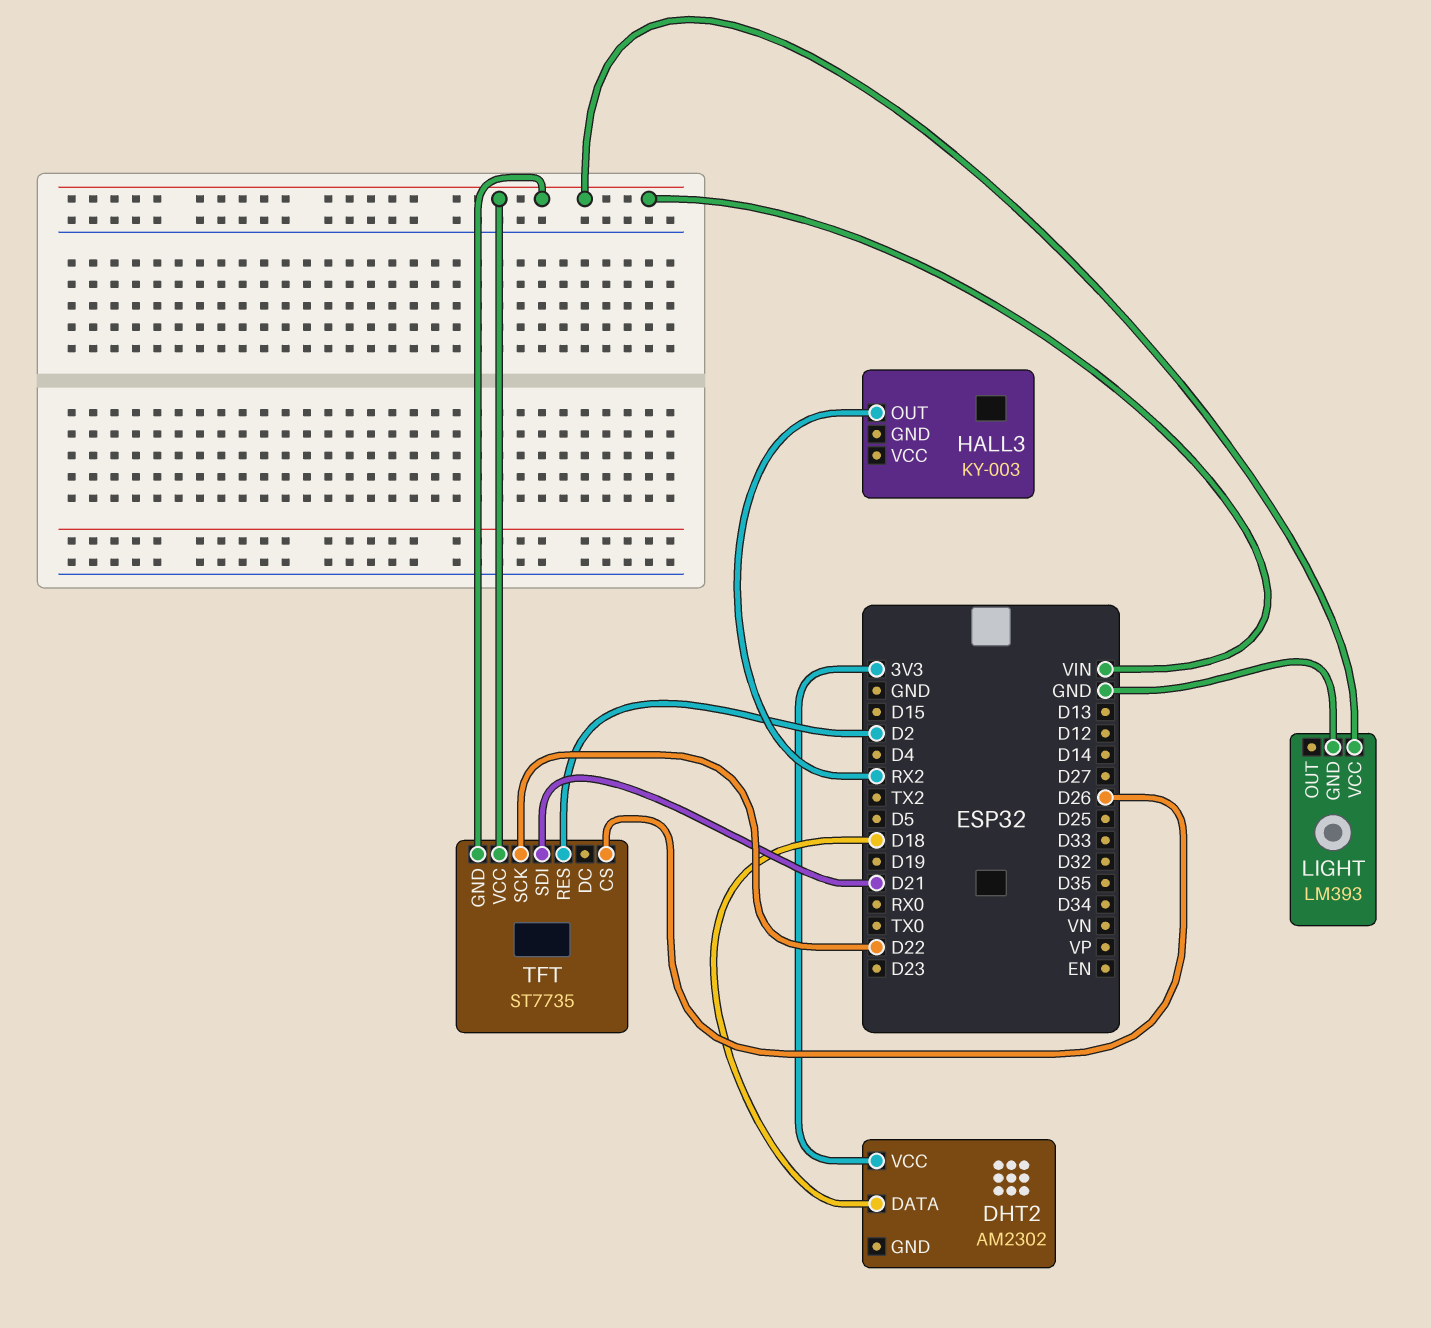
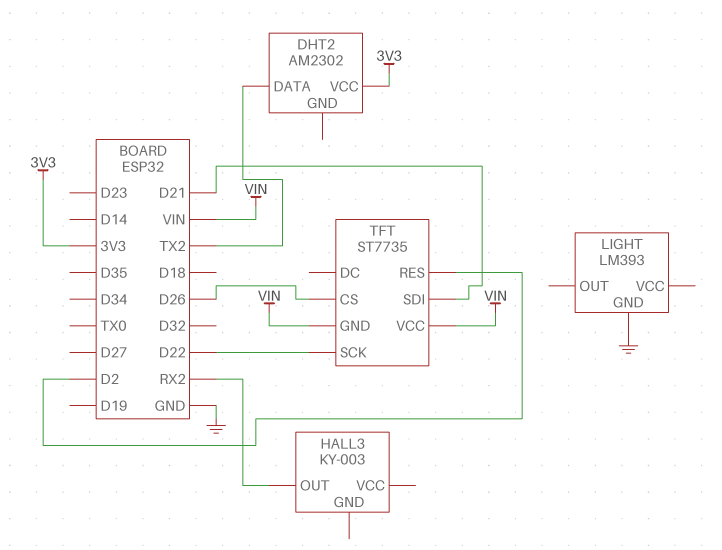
DHT2 pin DATA: D18 -> TX2
LIGHT pin VCC: VIN -> none

